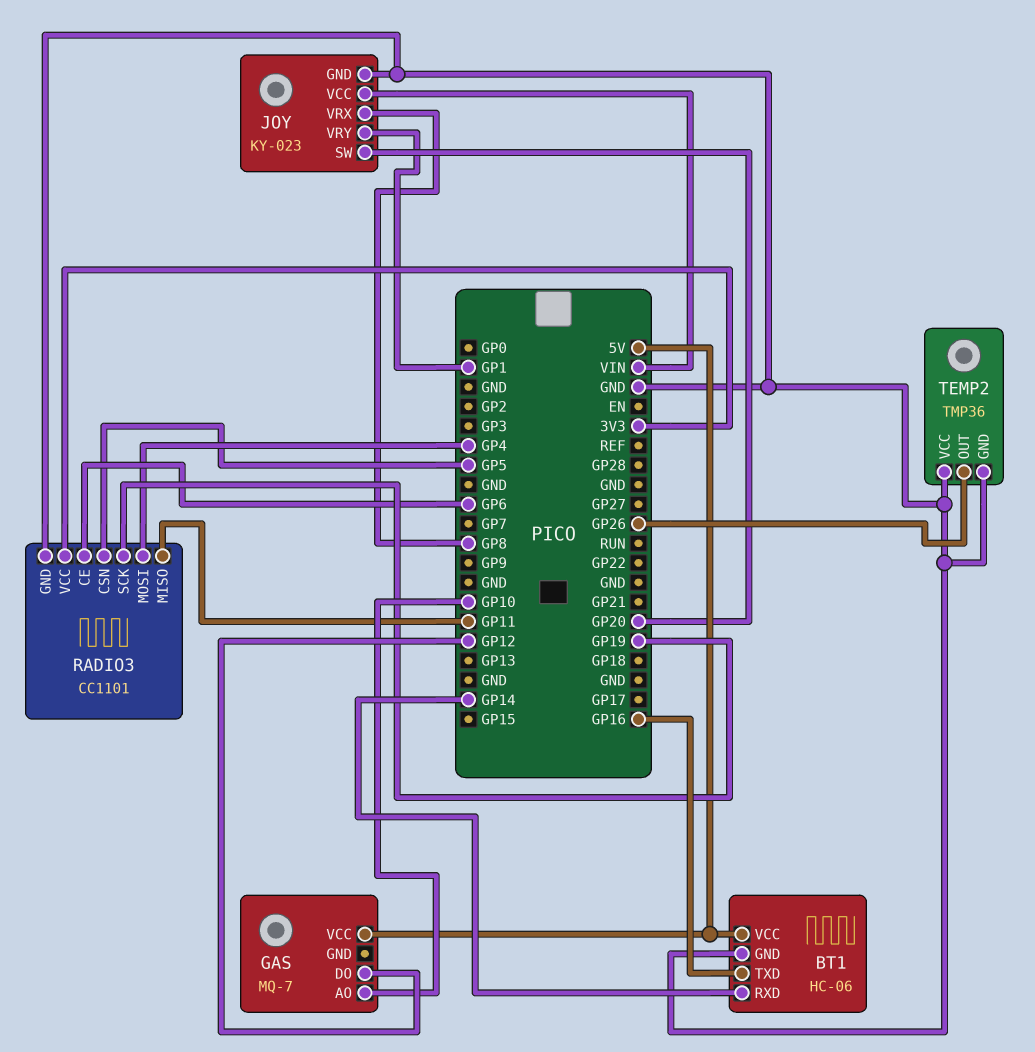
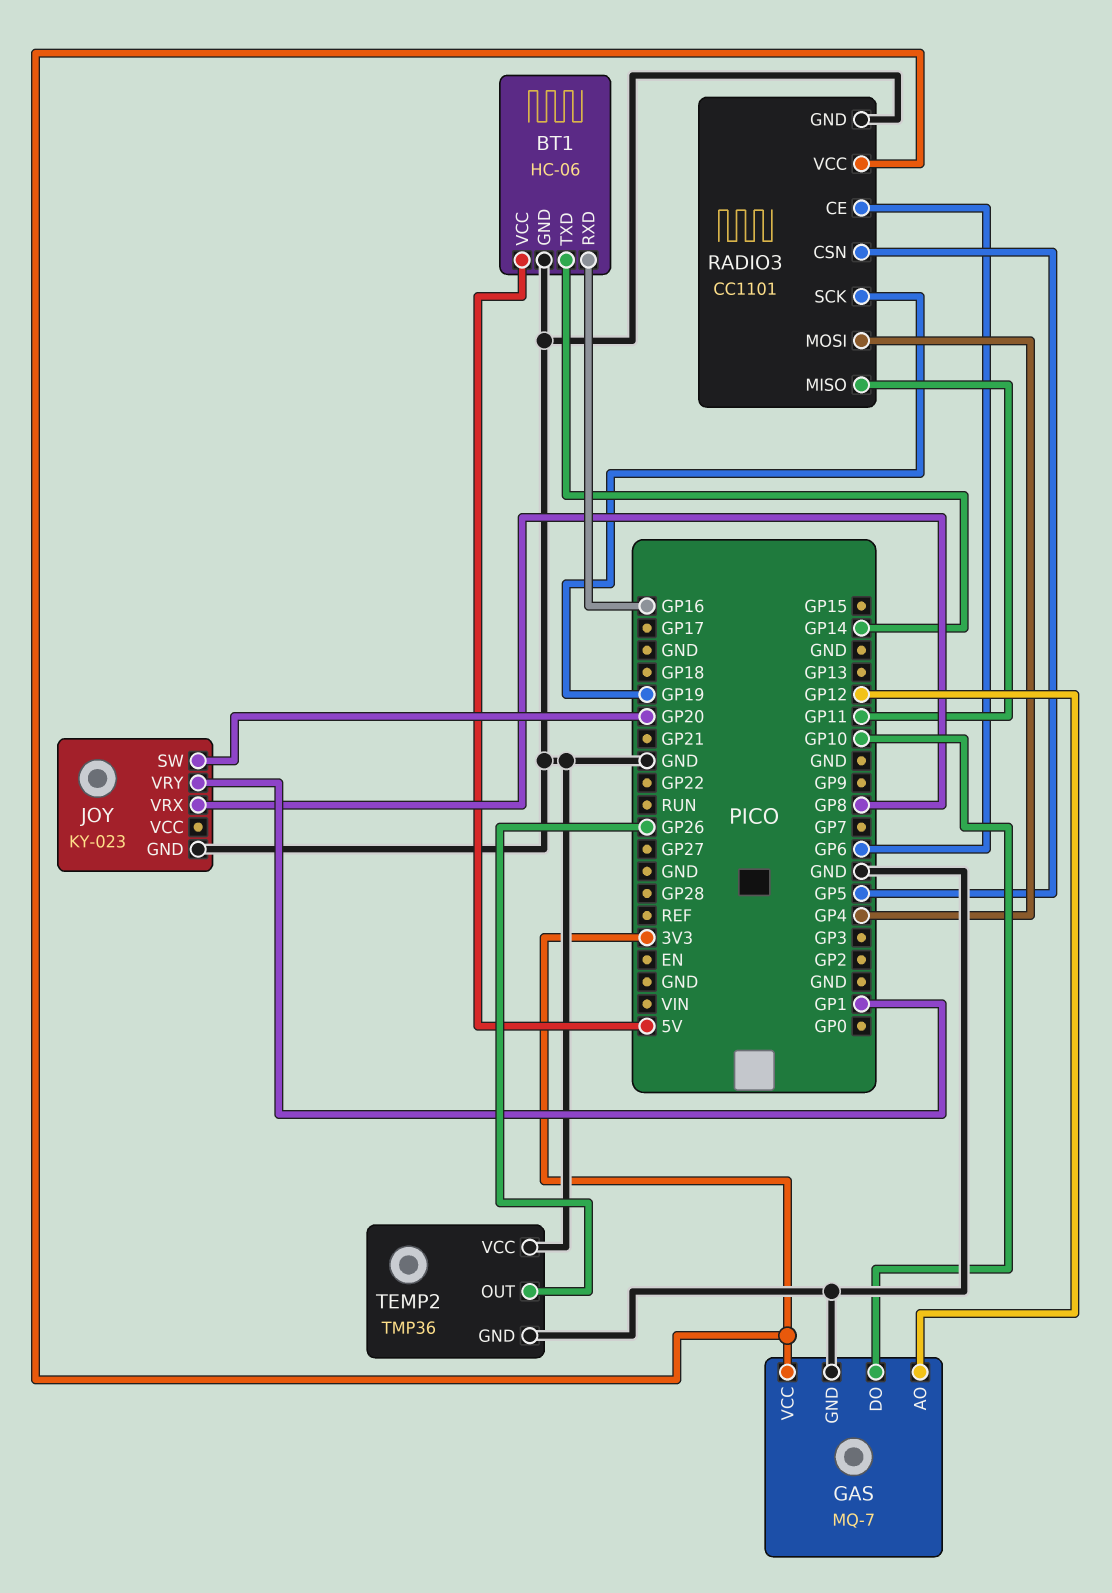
BT1 pin RXD: GP14 -> GP16
BT1 pin TXD: GP16 -> GP14
GAS pin AO: GP10 -> GP12
GAS pin DO: GP12 -> GP10
GAS pin GND: none -> GND
GAS pin VCC: 5V -> 3V3
JOY pin VCC: VIN -> none

